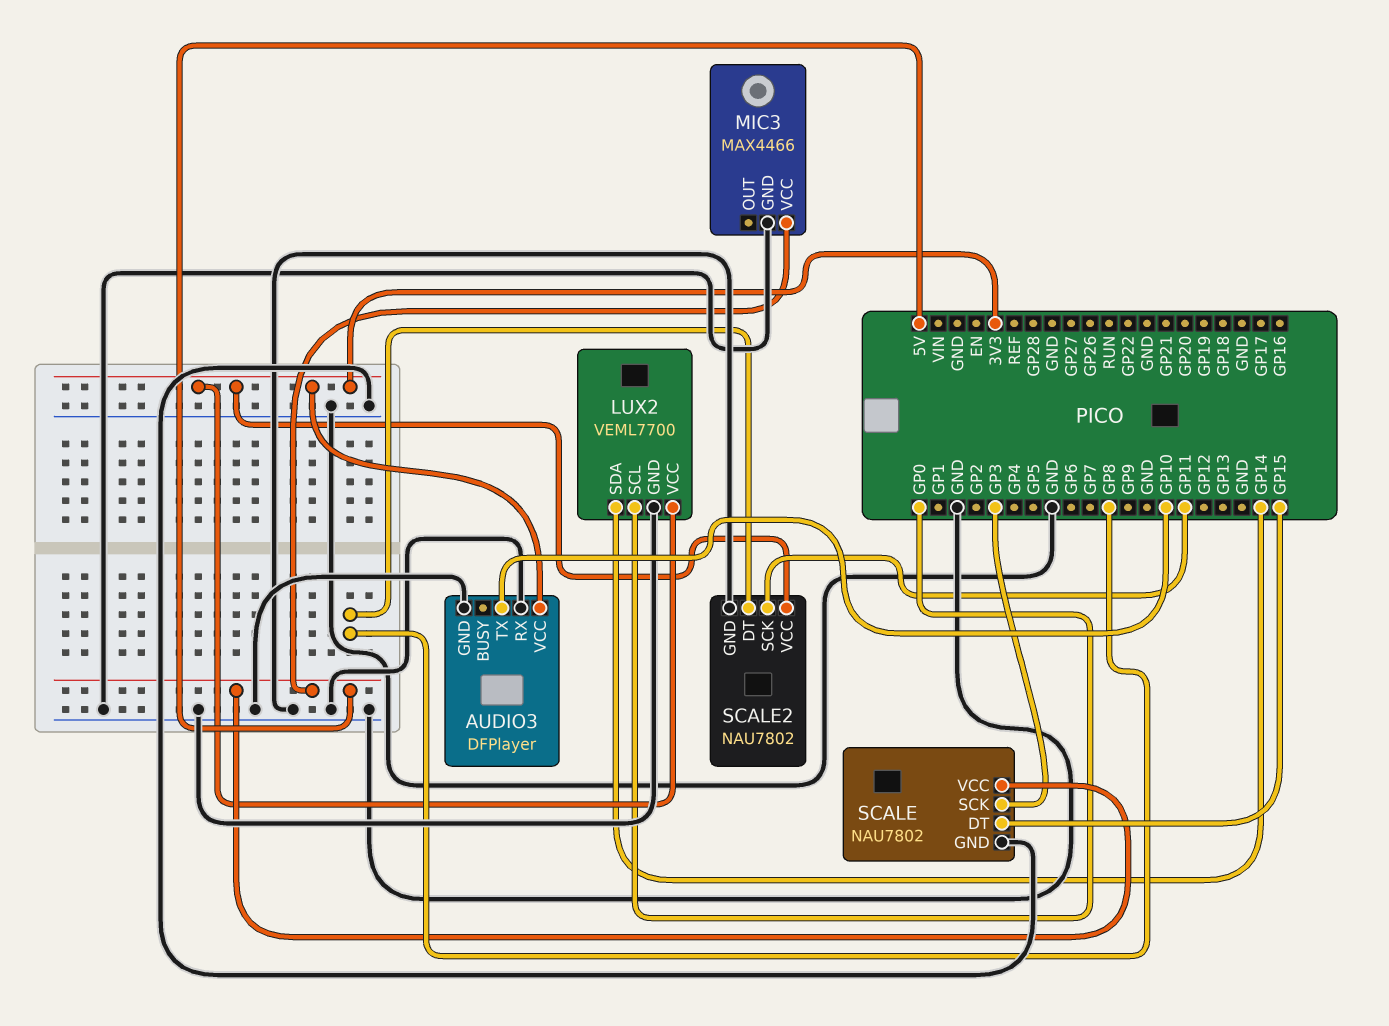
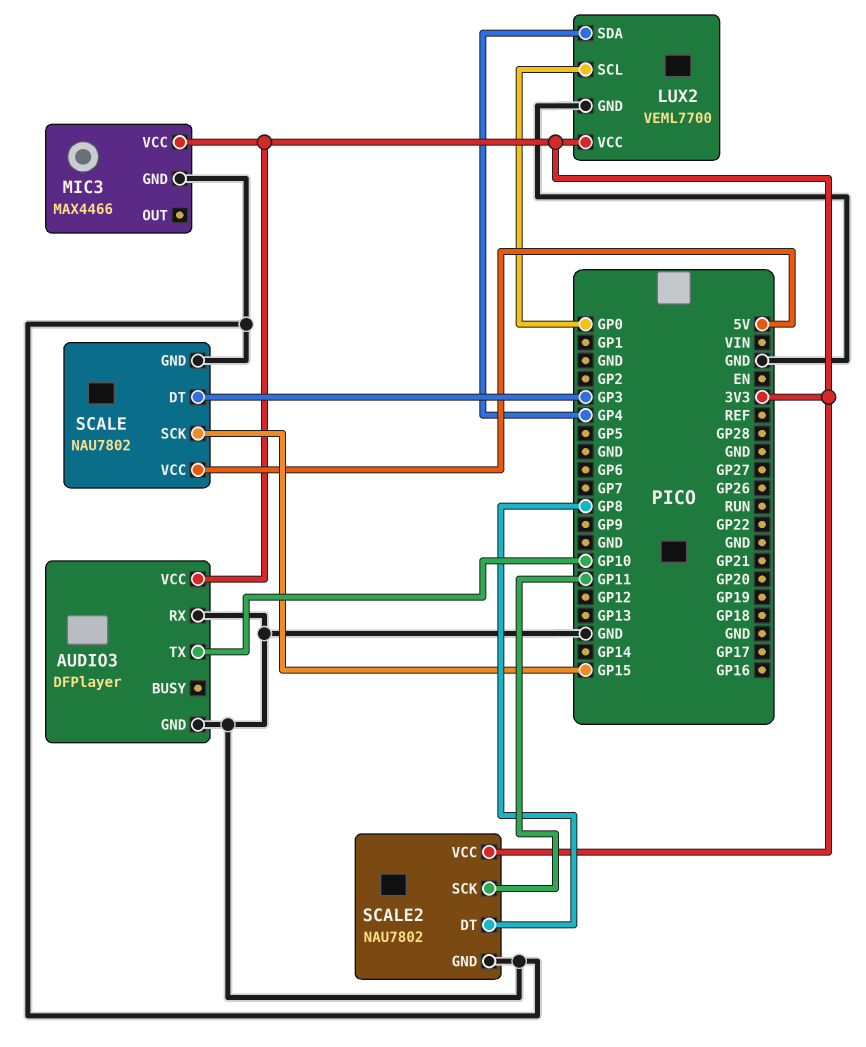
LUX2 pin SDA: GP14 -> GP4
MIC3 pin VCC: 5V -> 3V3
SCALE pin DT: GP15 -> GP3
SCALE pin SCK: GP3 -> GP15

